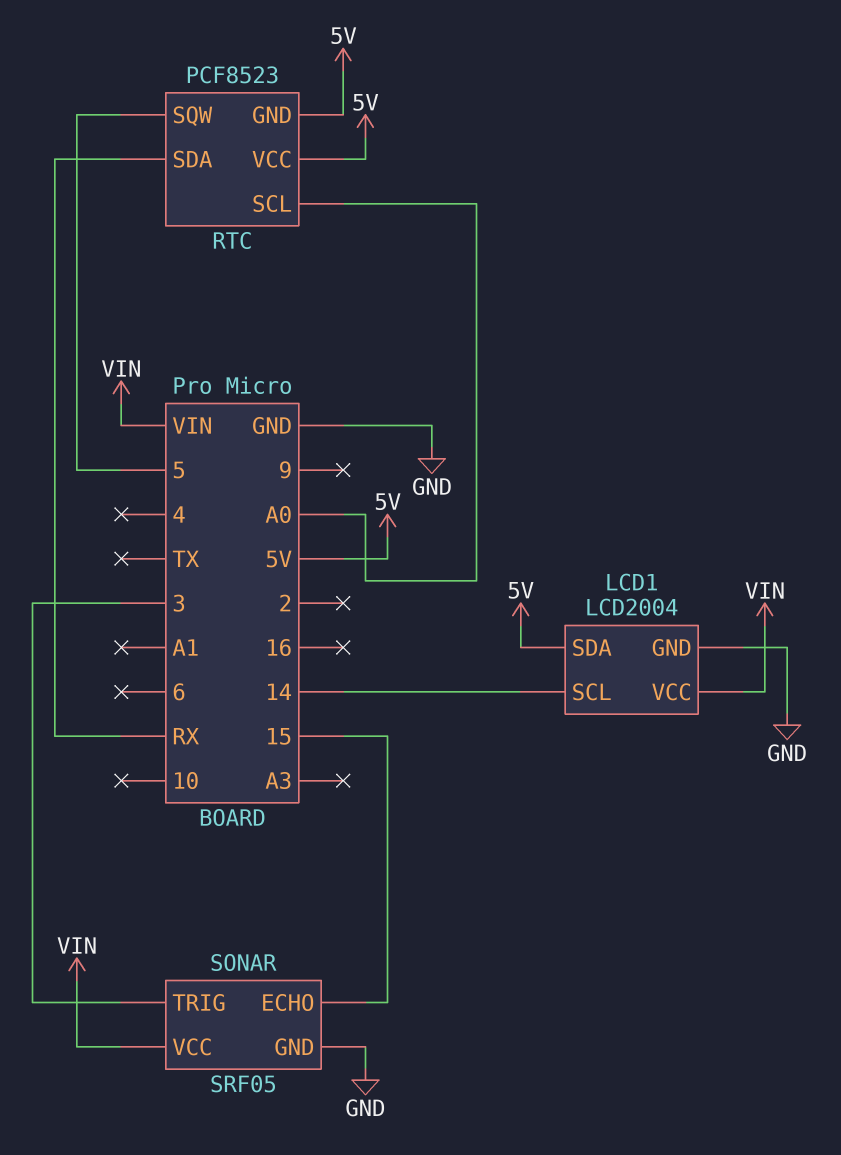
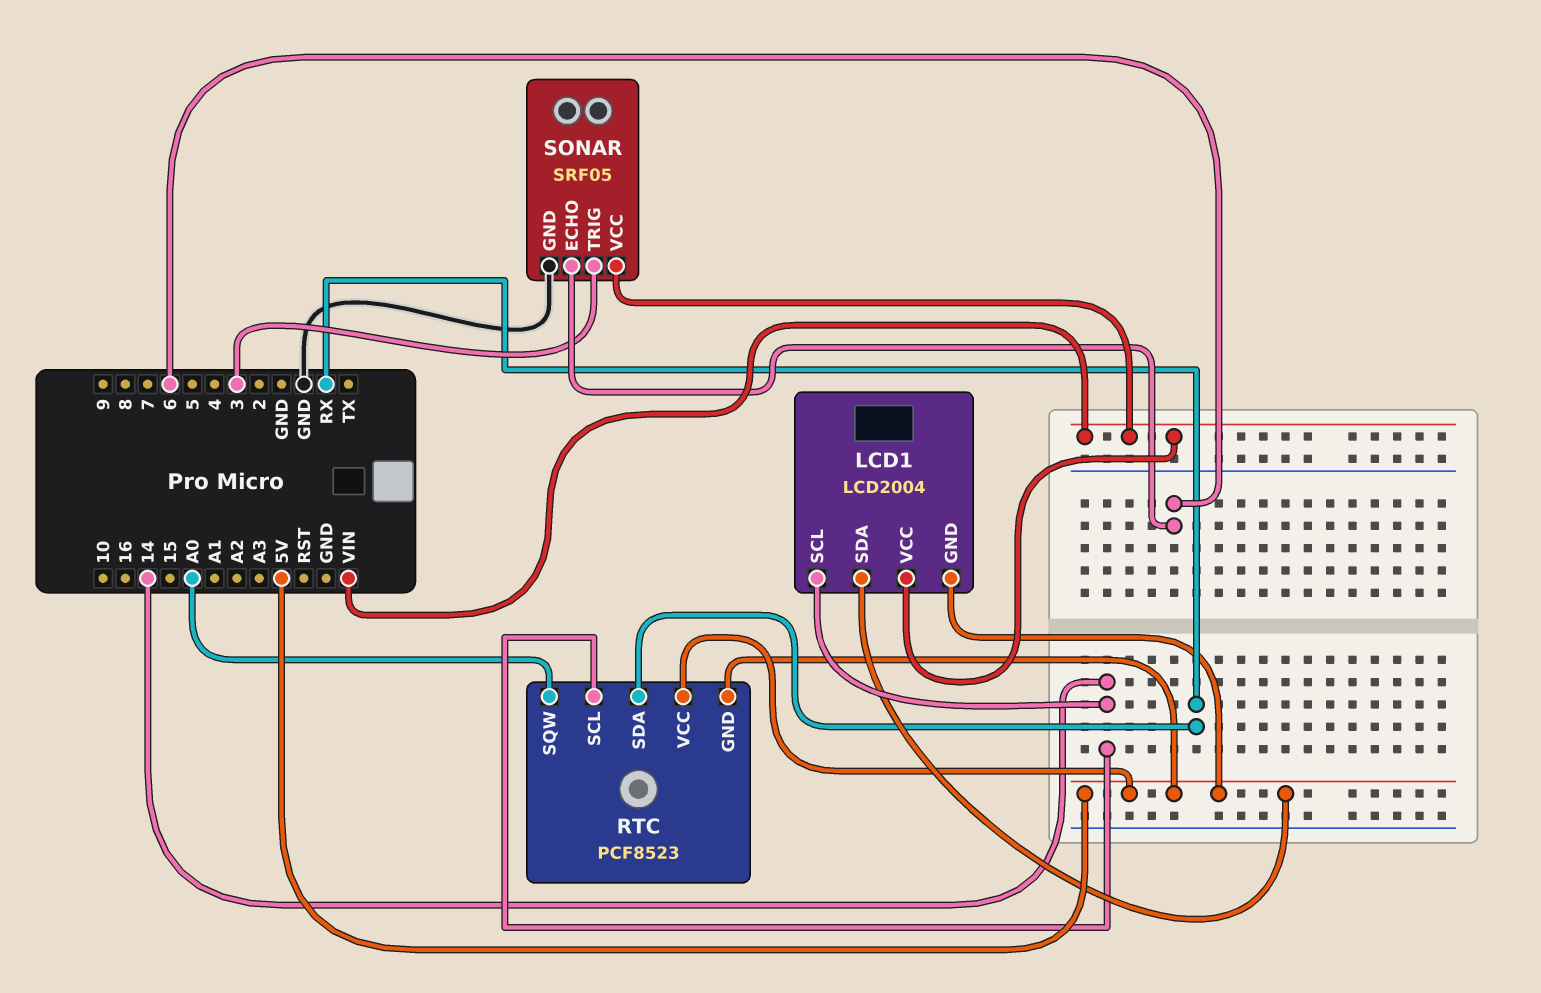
LCD1 pin GND: GND -> 5V
RTC pin SCL: A0 -> 14
RTC pin SQW: 5 -> A0
SONAR pin ECHO: 15 -> 6

